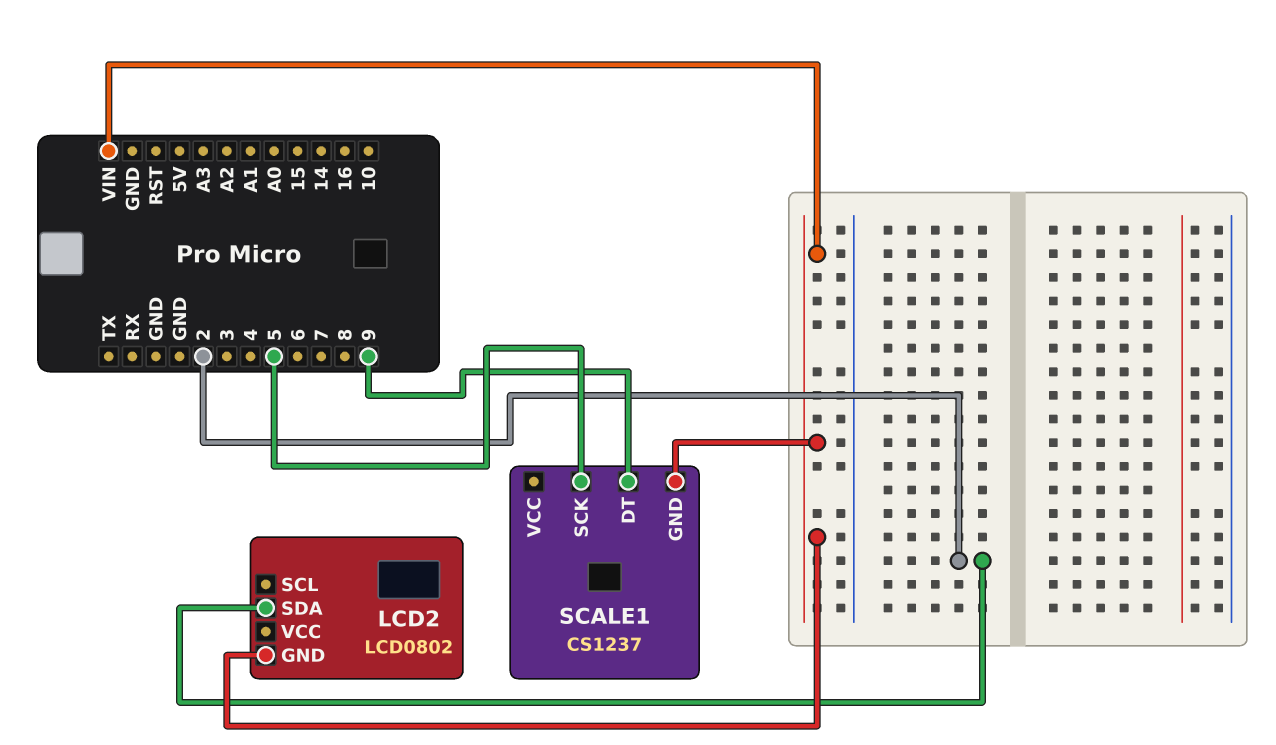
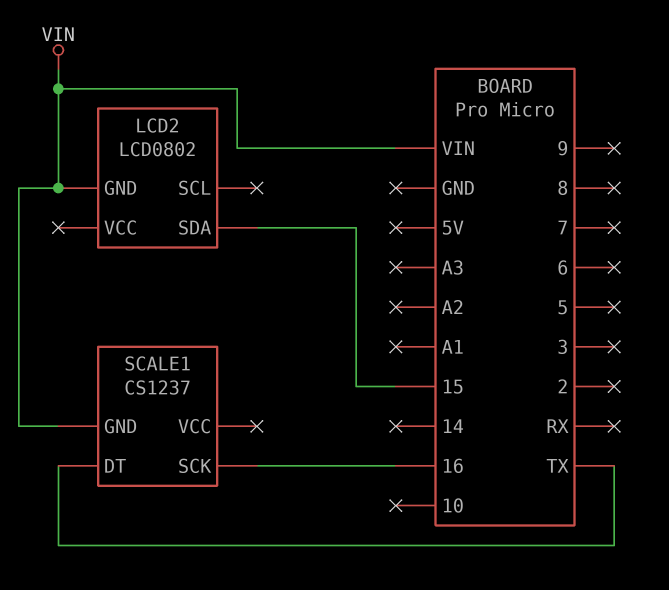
LCD2 pin SDA: 2 -> 15
SCALE1 pin DT: 9 -> TX
SCALE1 pin SCK: 5 -> 16

